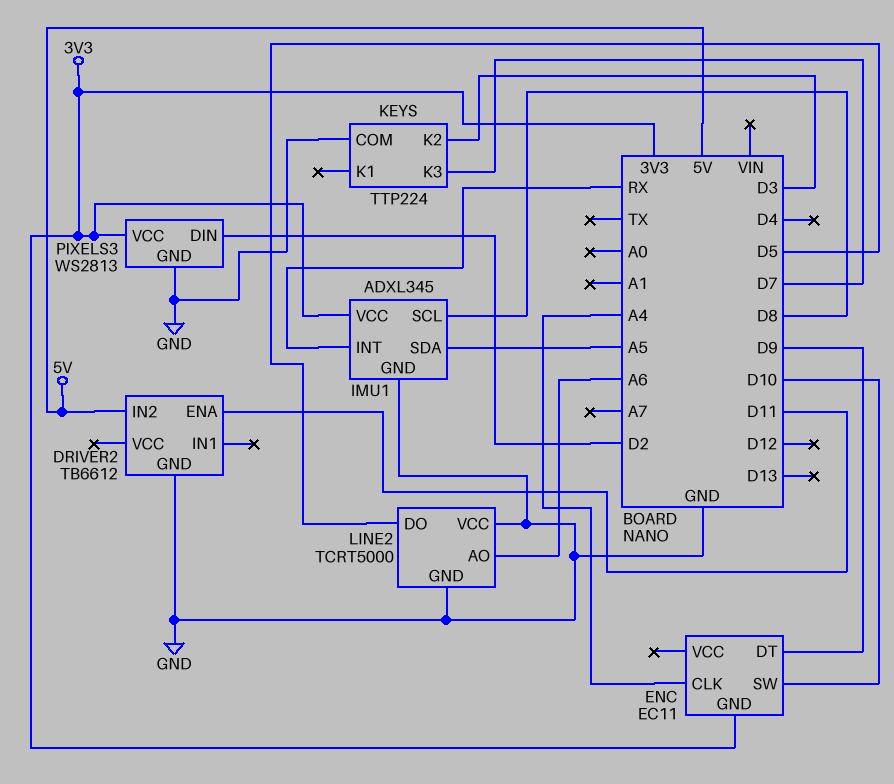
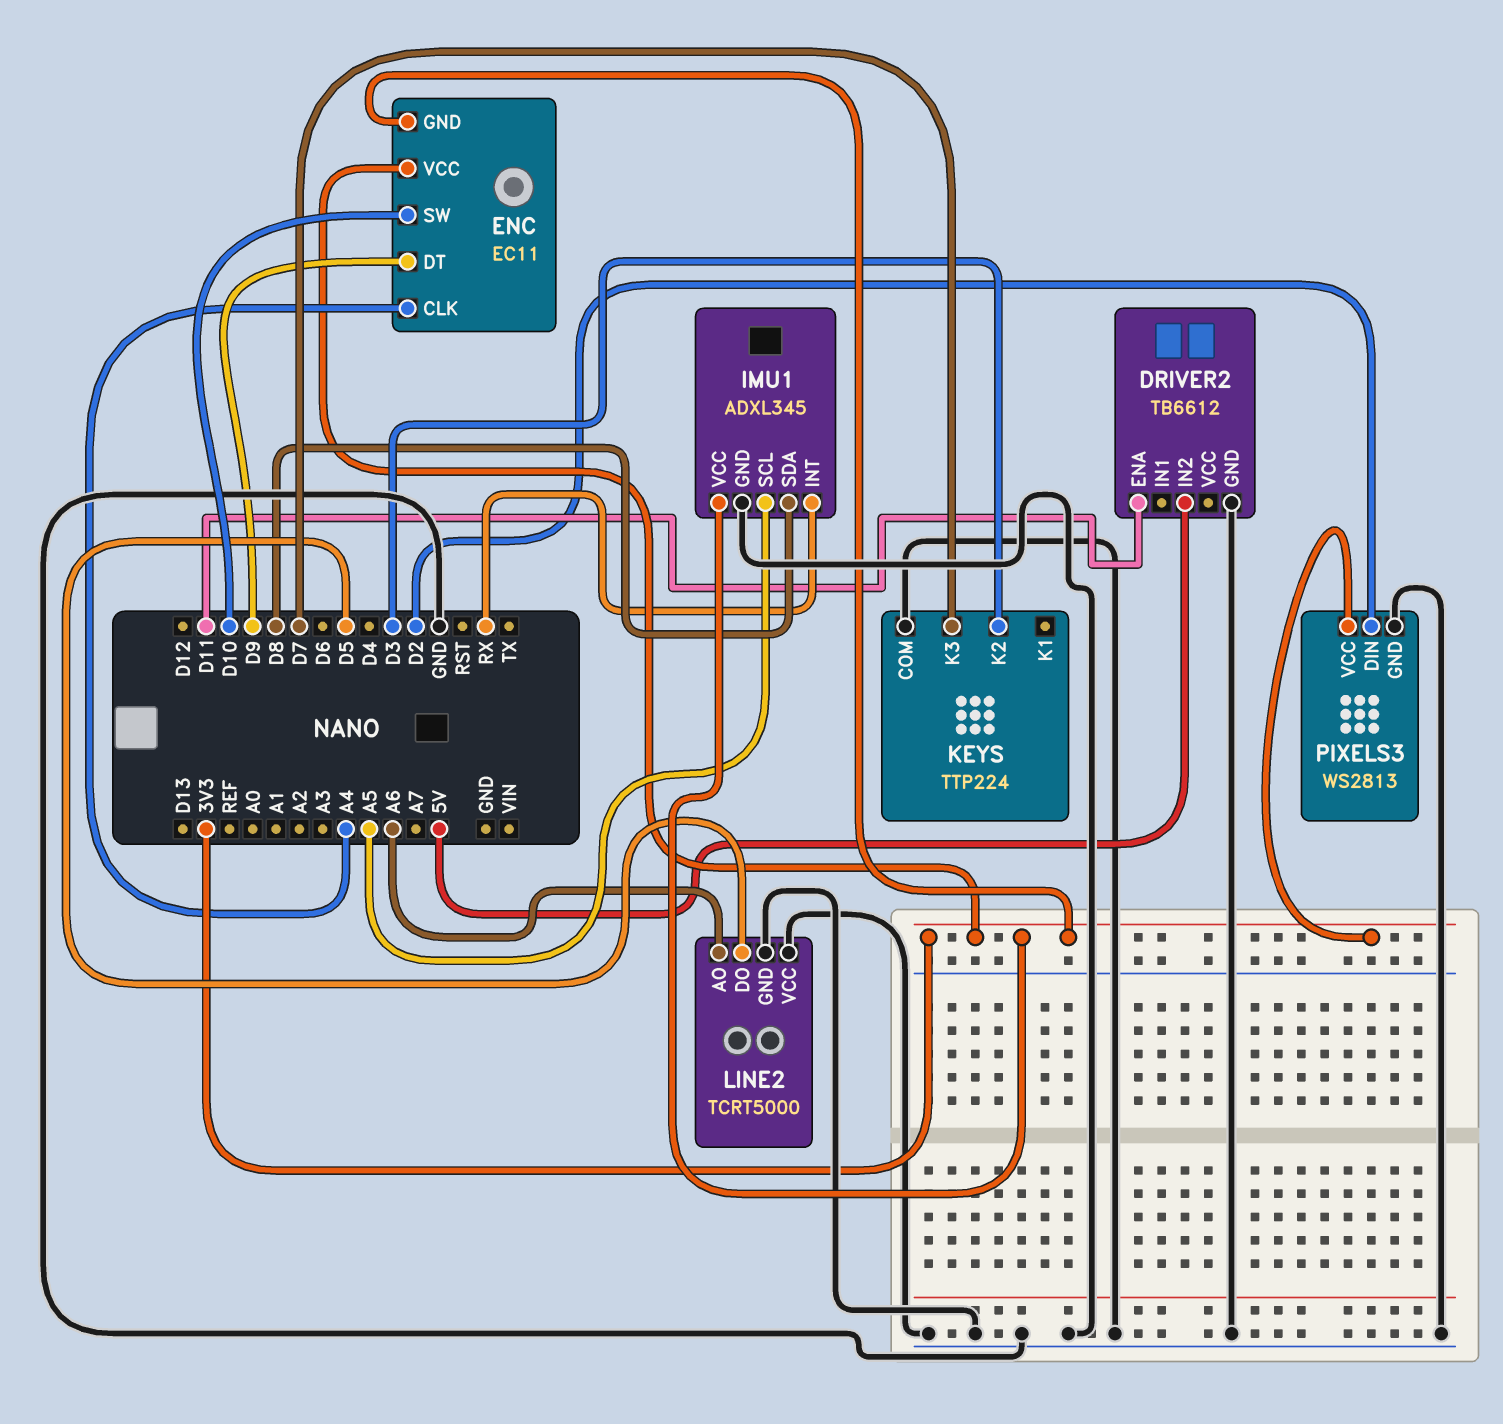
ENC pin VCC: none -> 3V3
IMU1 pin SCL: D8 -> A5
IMU1 pin SDA: A5 -> D8

